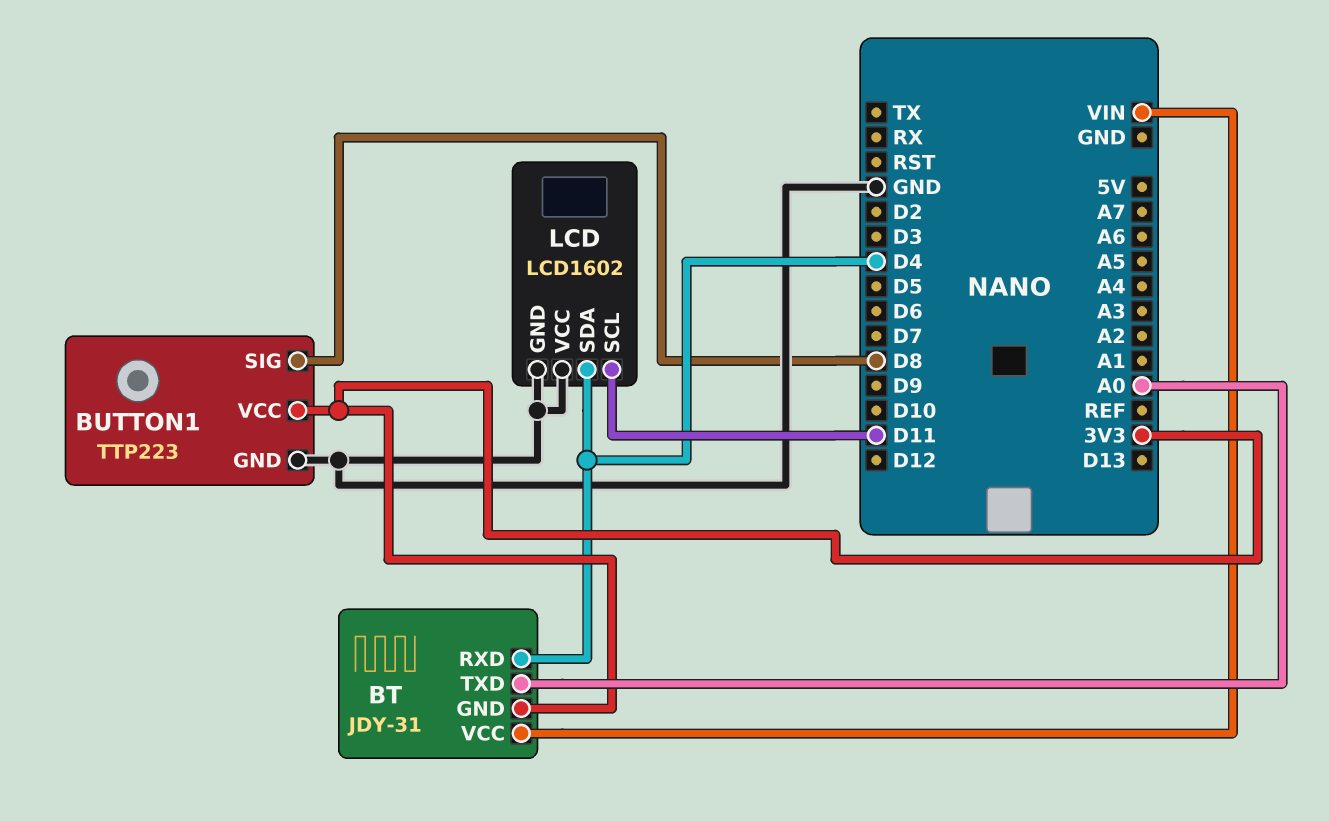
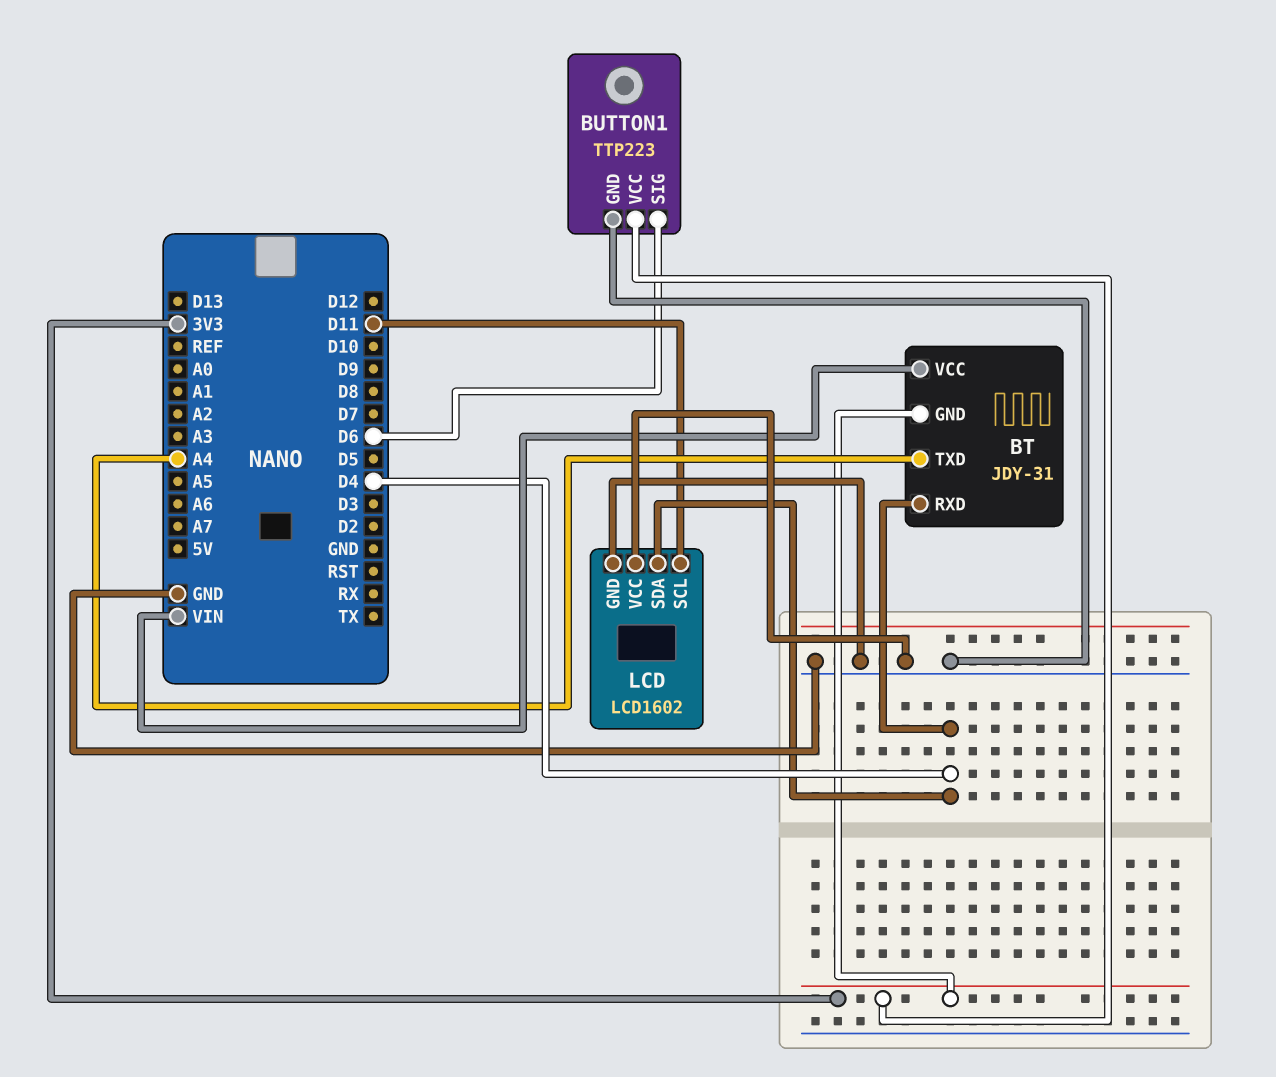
BT pin TXD: A0 -> A4
BUTTON1 pin SIG: D8 -> D6

